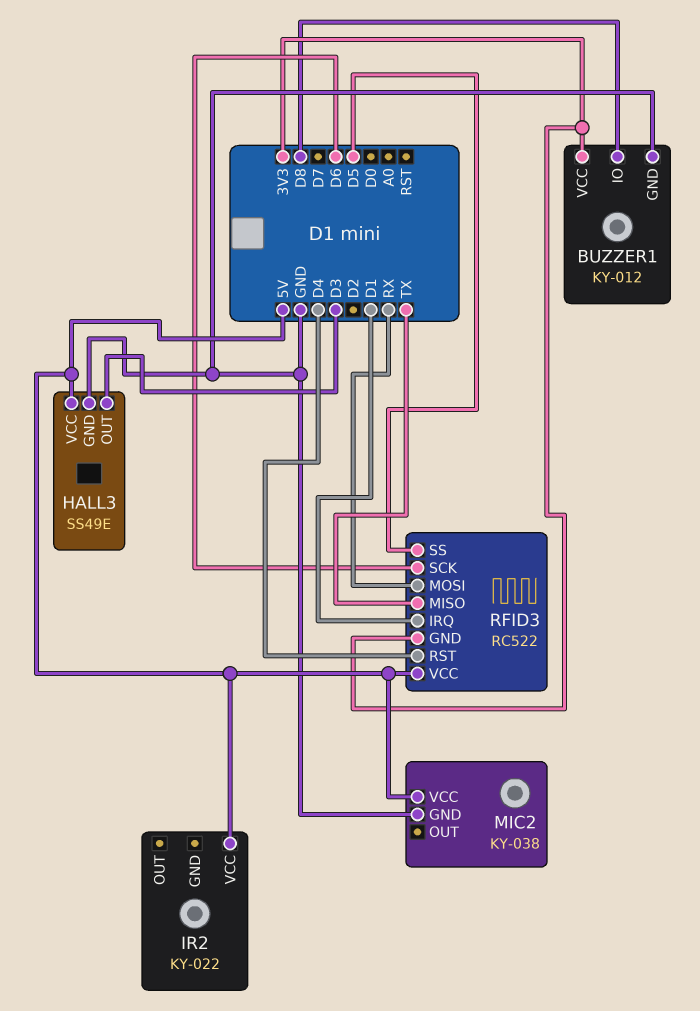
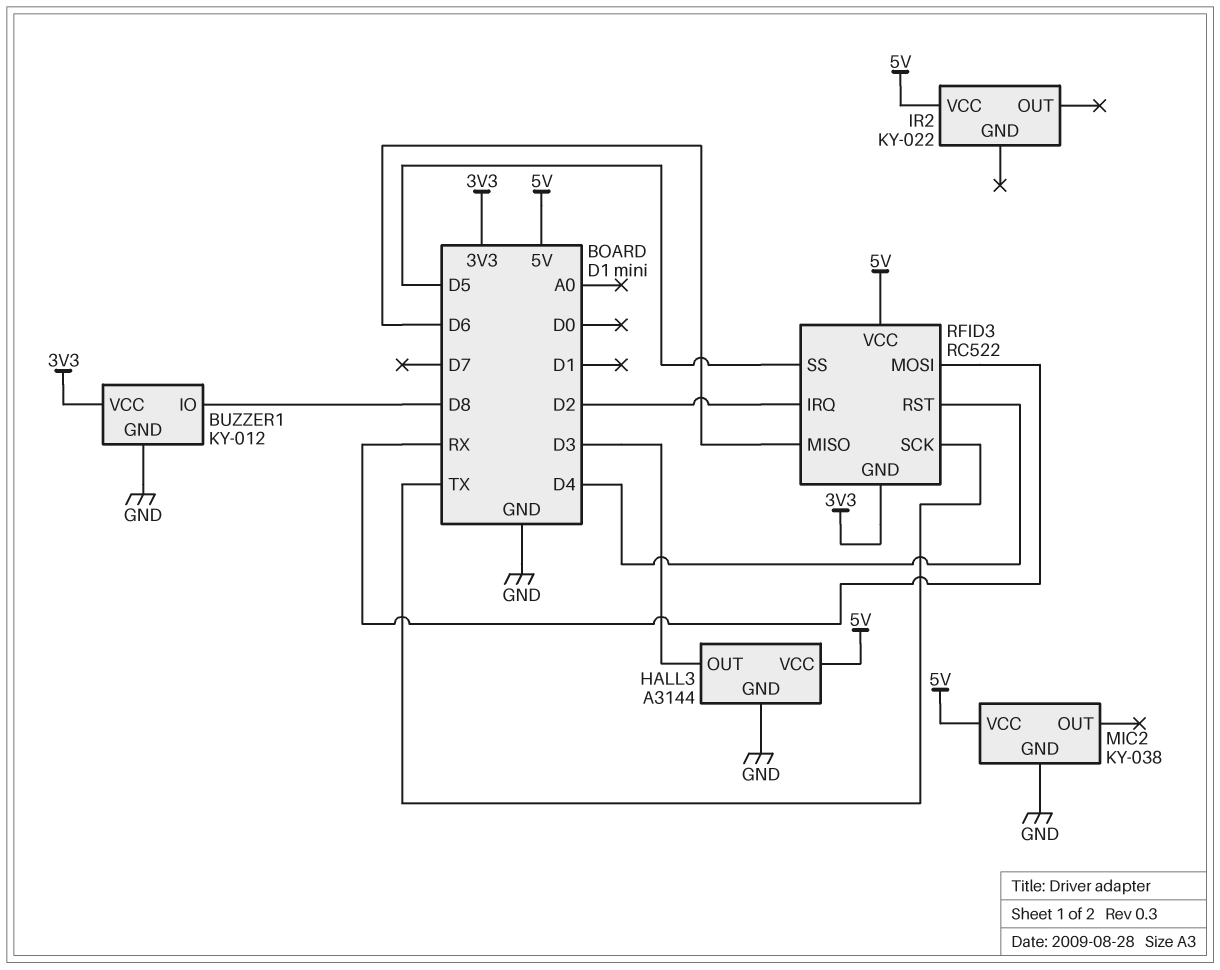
HALL3: SS49E -> A3144
RFID3 pin IRQ: D1 -> D2
RFID3 pin MISO: TX -> D6
RFID3 pin SCK: D6 -> TX

